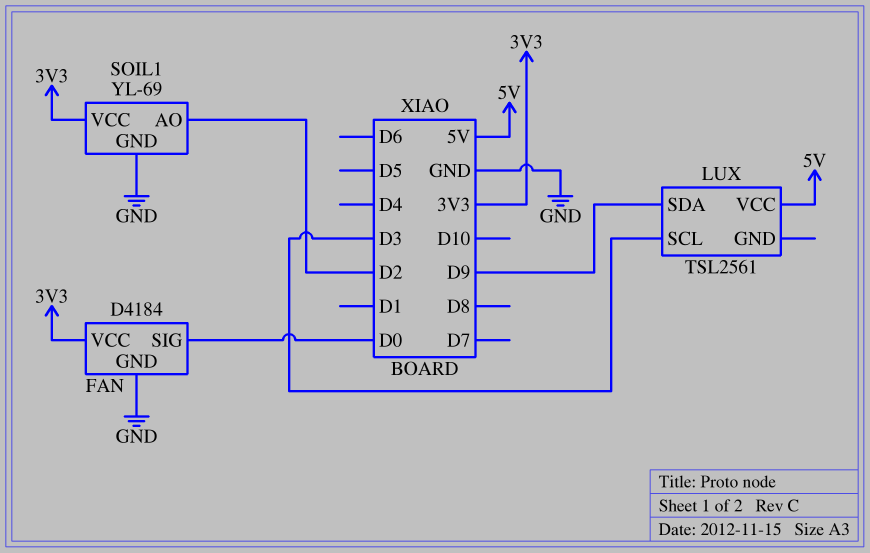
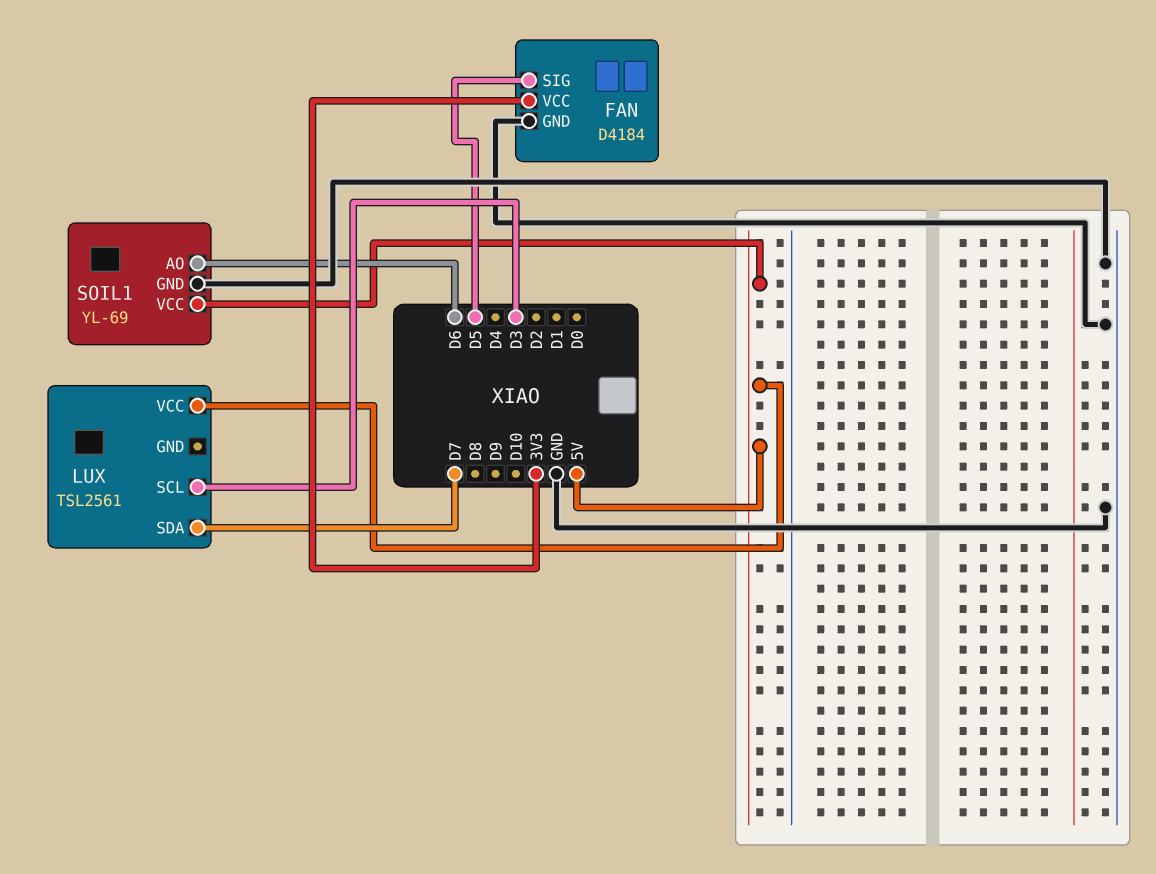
FAN pin SIG: D0 -> D5
LUX pin SDA: D9 -> D7
SOIL1 pin AO: D2 -> D6
SOIL1 pin VCC: 3V3 -> 5V

